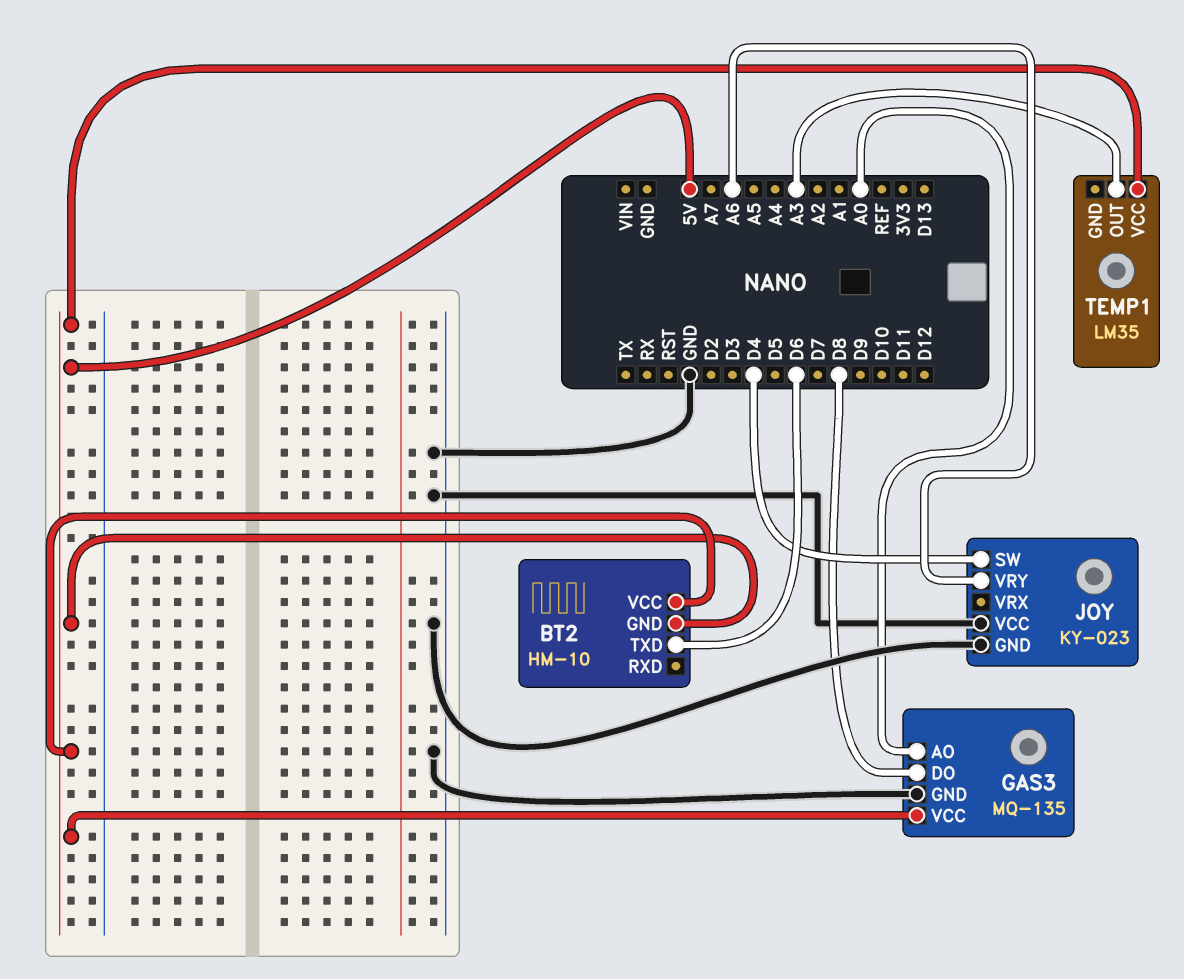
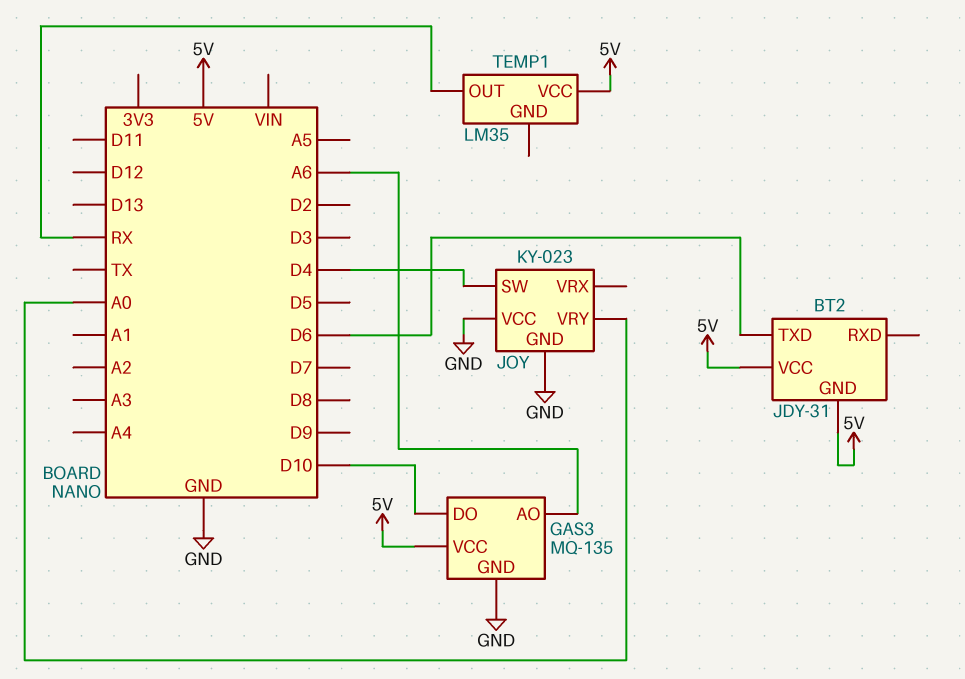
BT2: HM-10 -> JDY-31
GAS3 pin AO: A0 -> A6
GAS3 pin DO: D8 -> D10
JOY pin VRY: A6 -> A0
TEMP1 pin OUT: A3 -> RX

